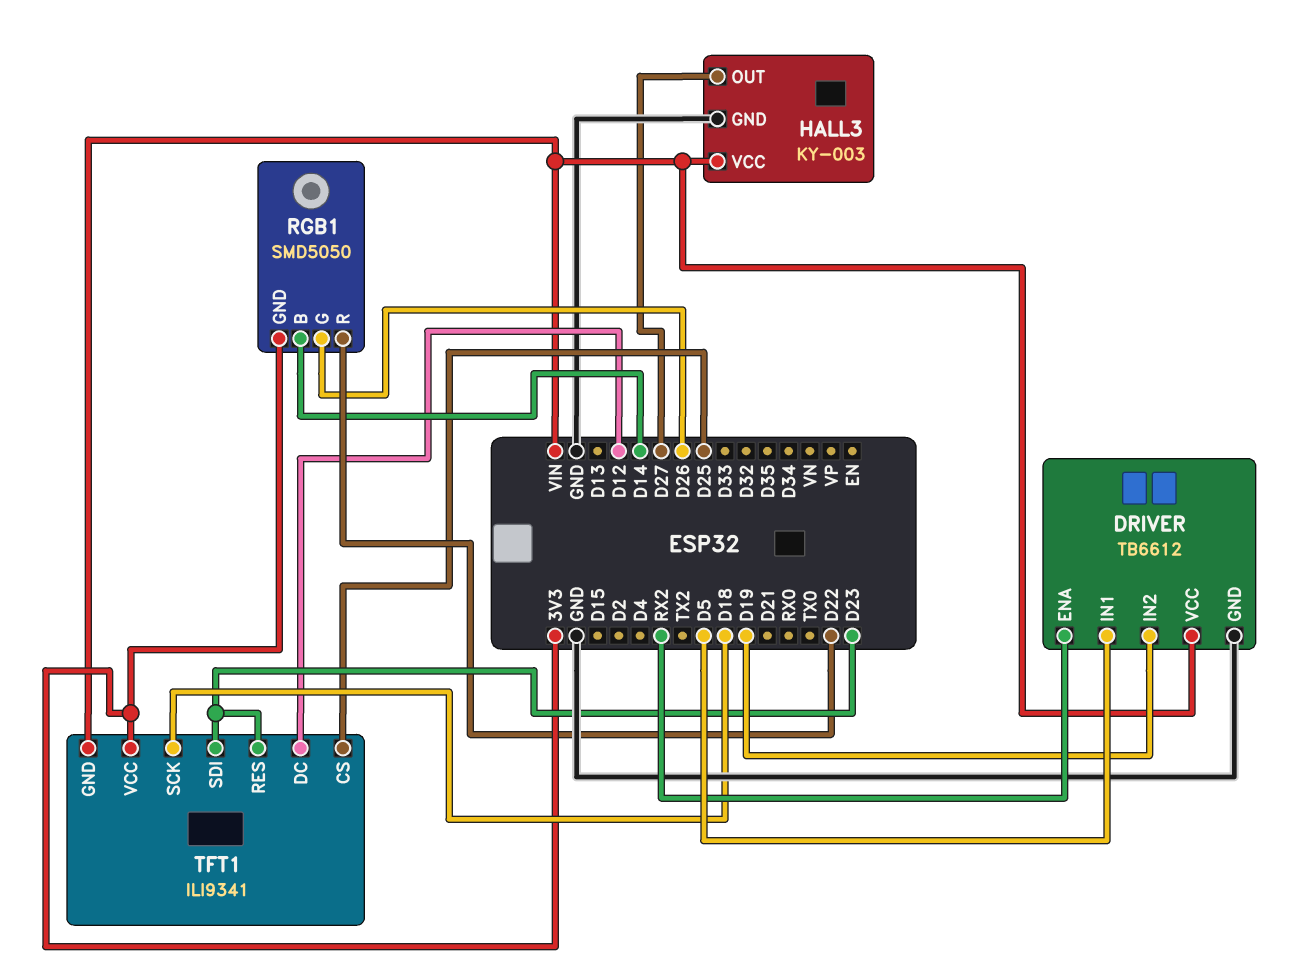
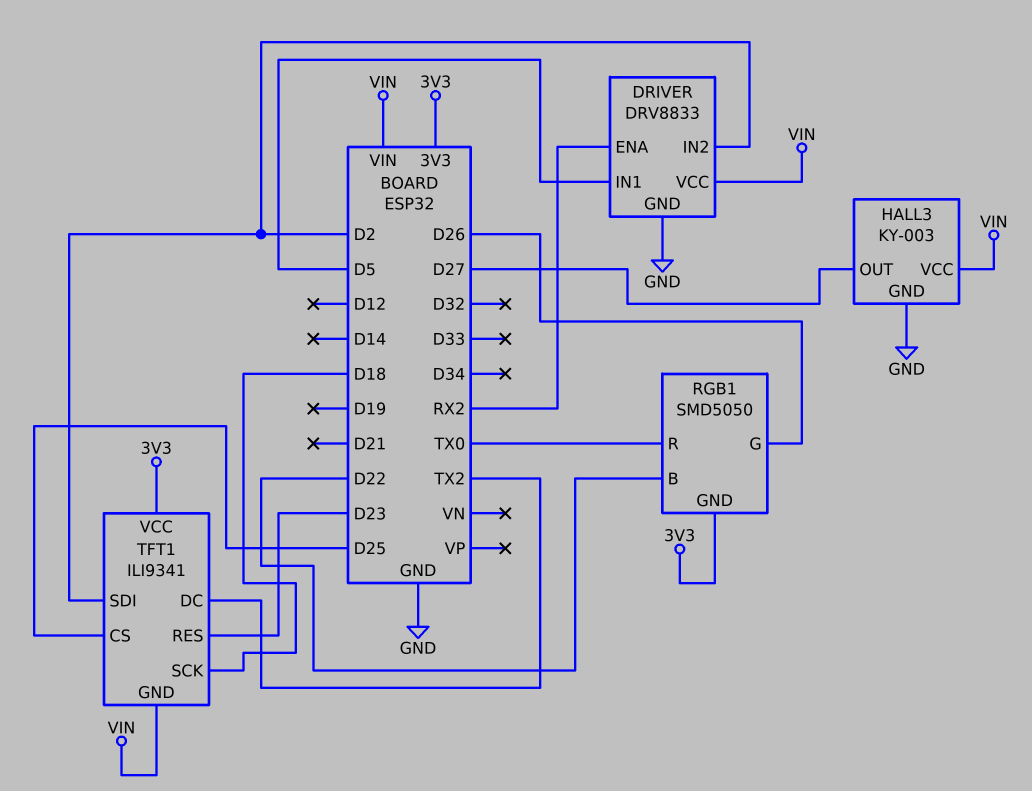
DRIVER: TB6612 -> DRV8833
DRIVER pin IN2: D19 -> D2
RGB1 pin B: D14 -> D22
RGB1 pin R: D22 -> TX0
TFT1 pin DC: D12 -> TX2
TFT1 pin SDI: D23 -> D2

